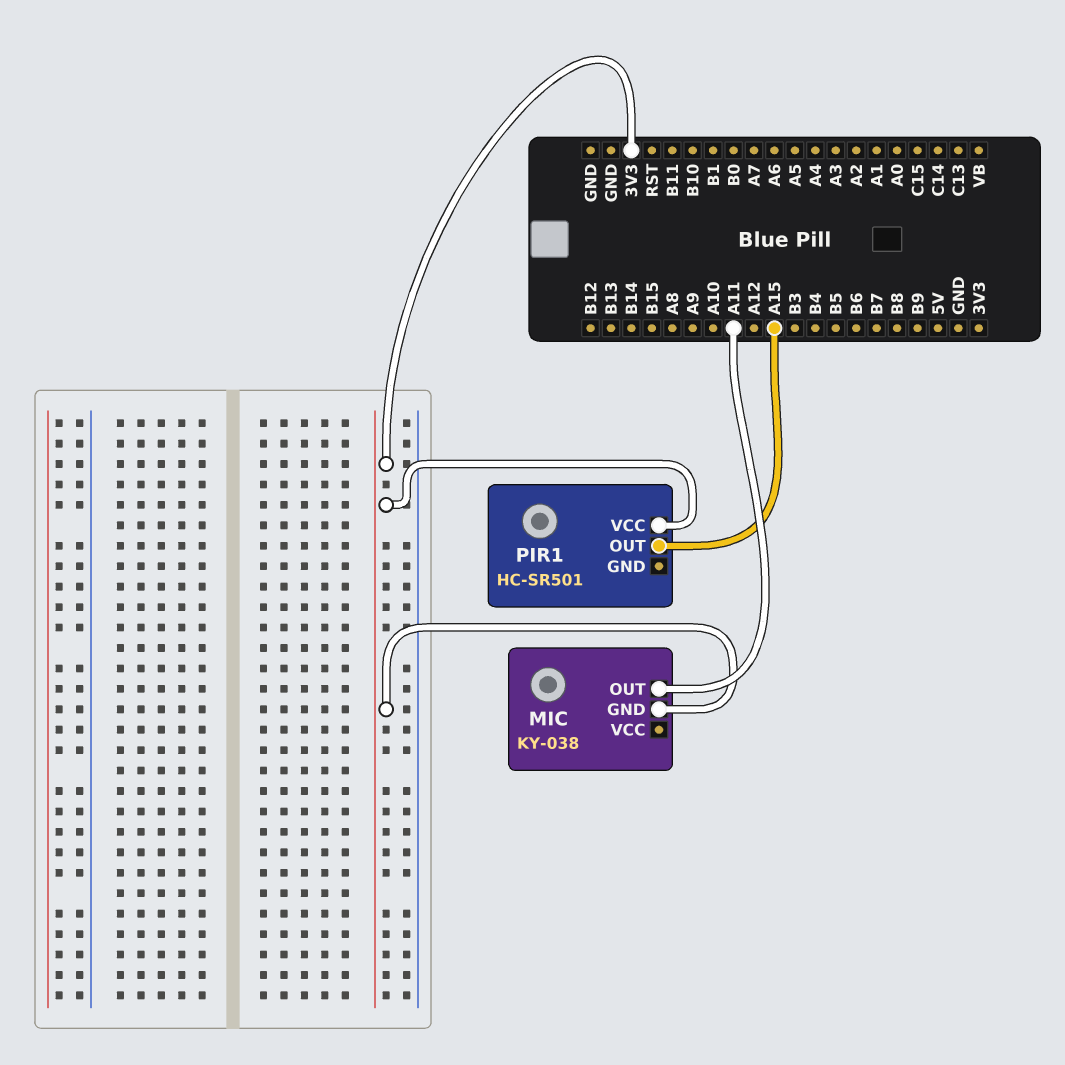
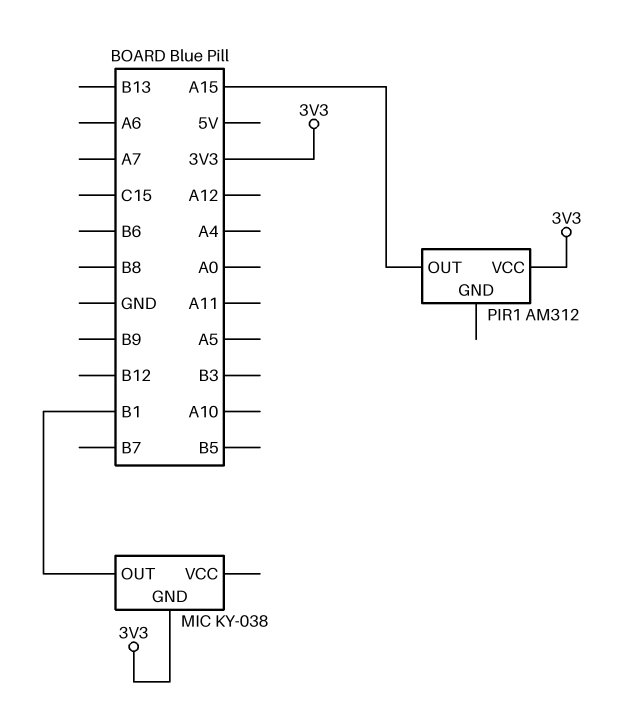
MIC pin OUT: A11 -> B1
PIR1: HC-SR501 -> AM312

